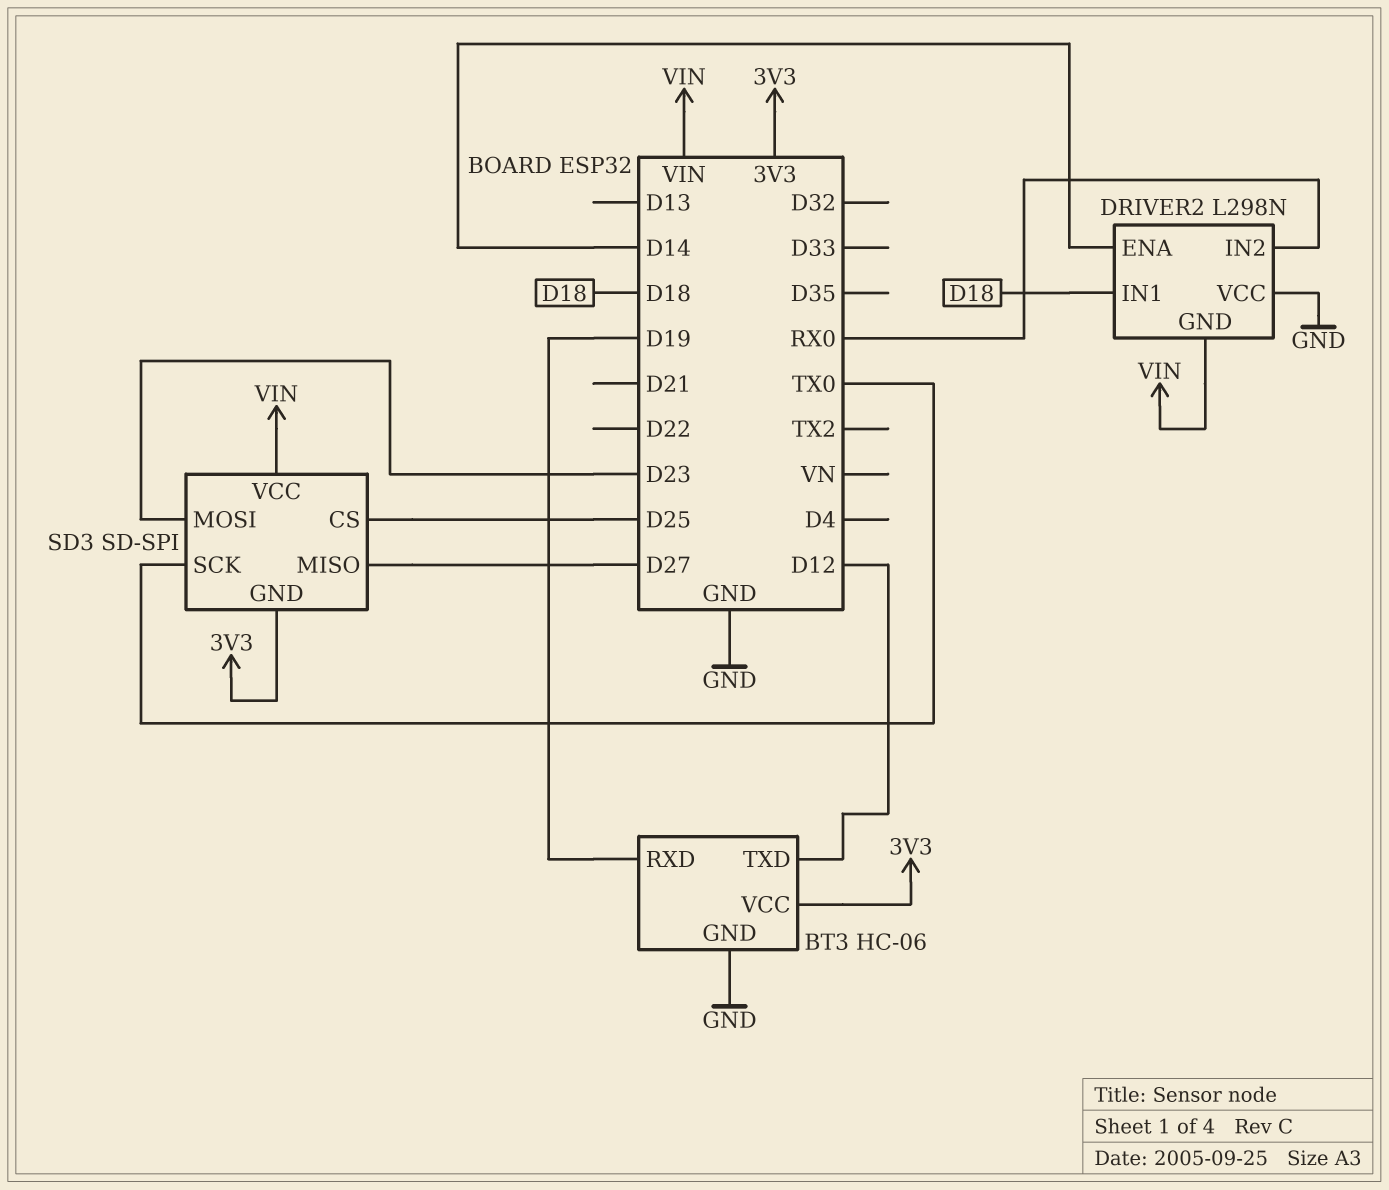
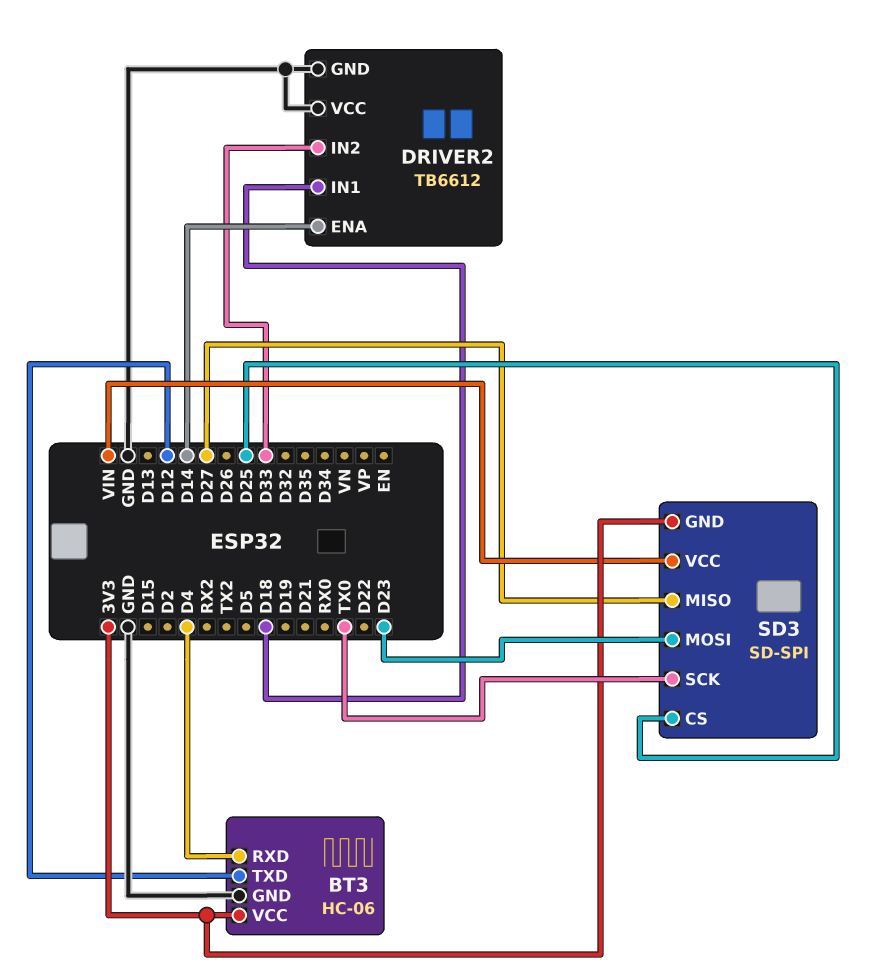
BT3 pin RXD: D19 -> D4
DRIVER2: L298N -> TB6612
DRIVER2 pin GND: VIN -> GND
DRIVER2 pin IN2: RX0 -> D33

